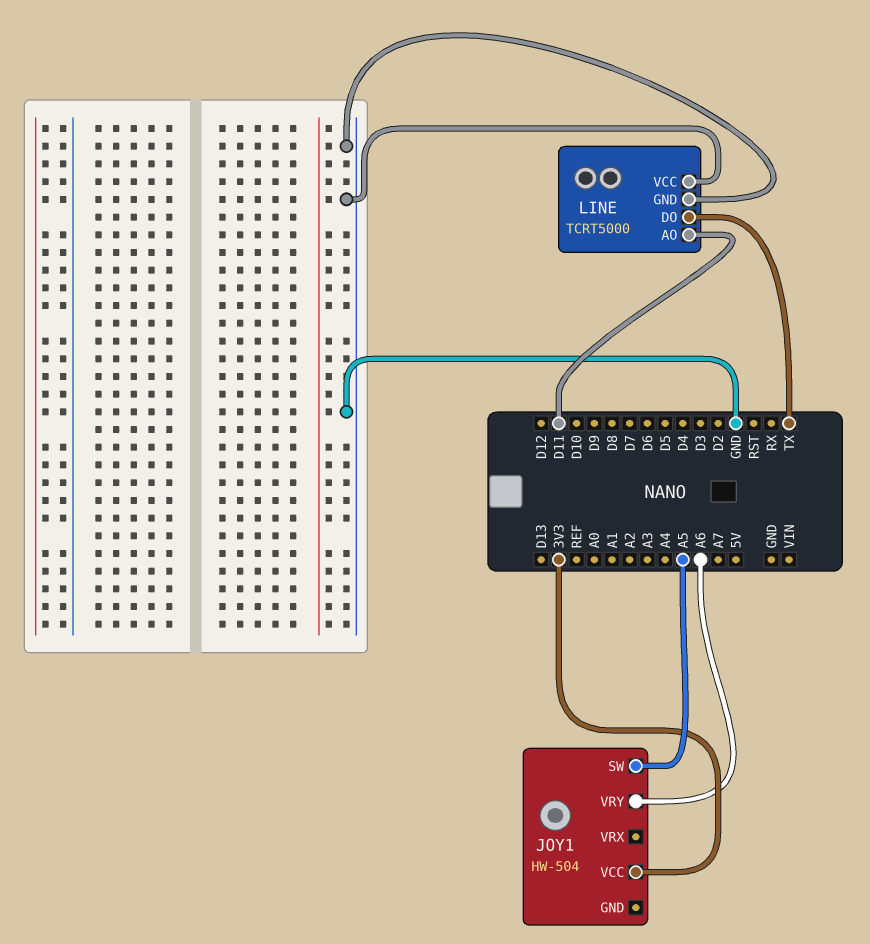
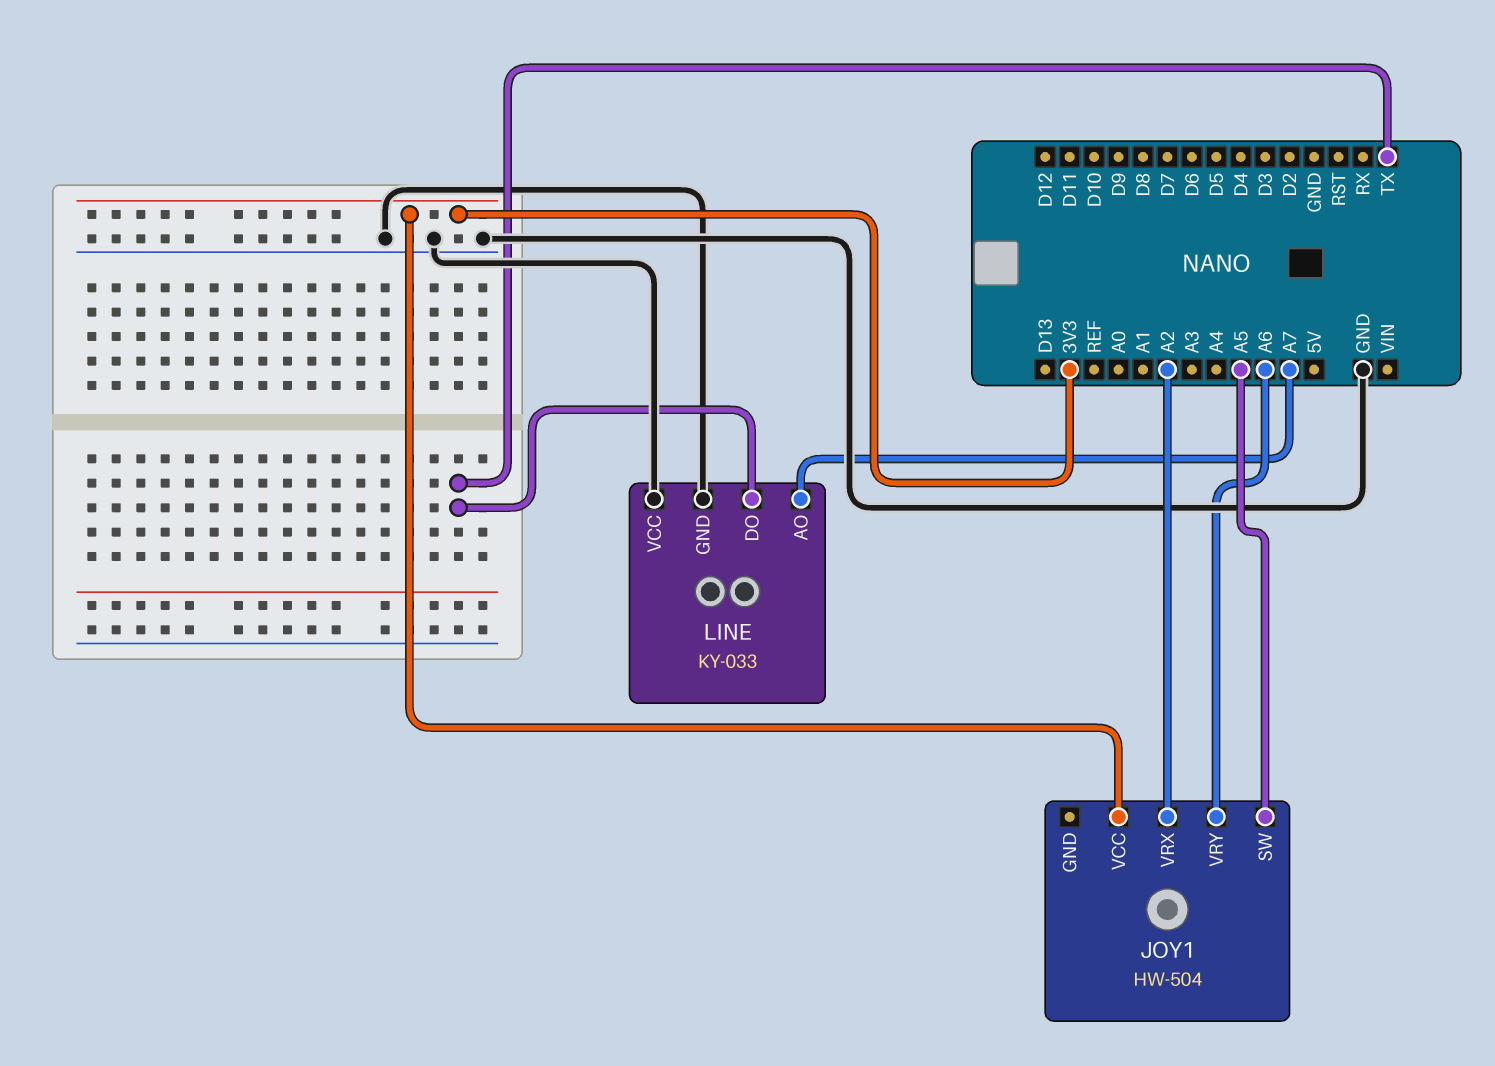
JOY1 pin VRX: none -> A2
LINE: TCRT5000 -> KY-033
LINE pin AO: D11 -> A7

